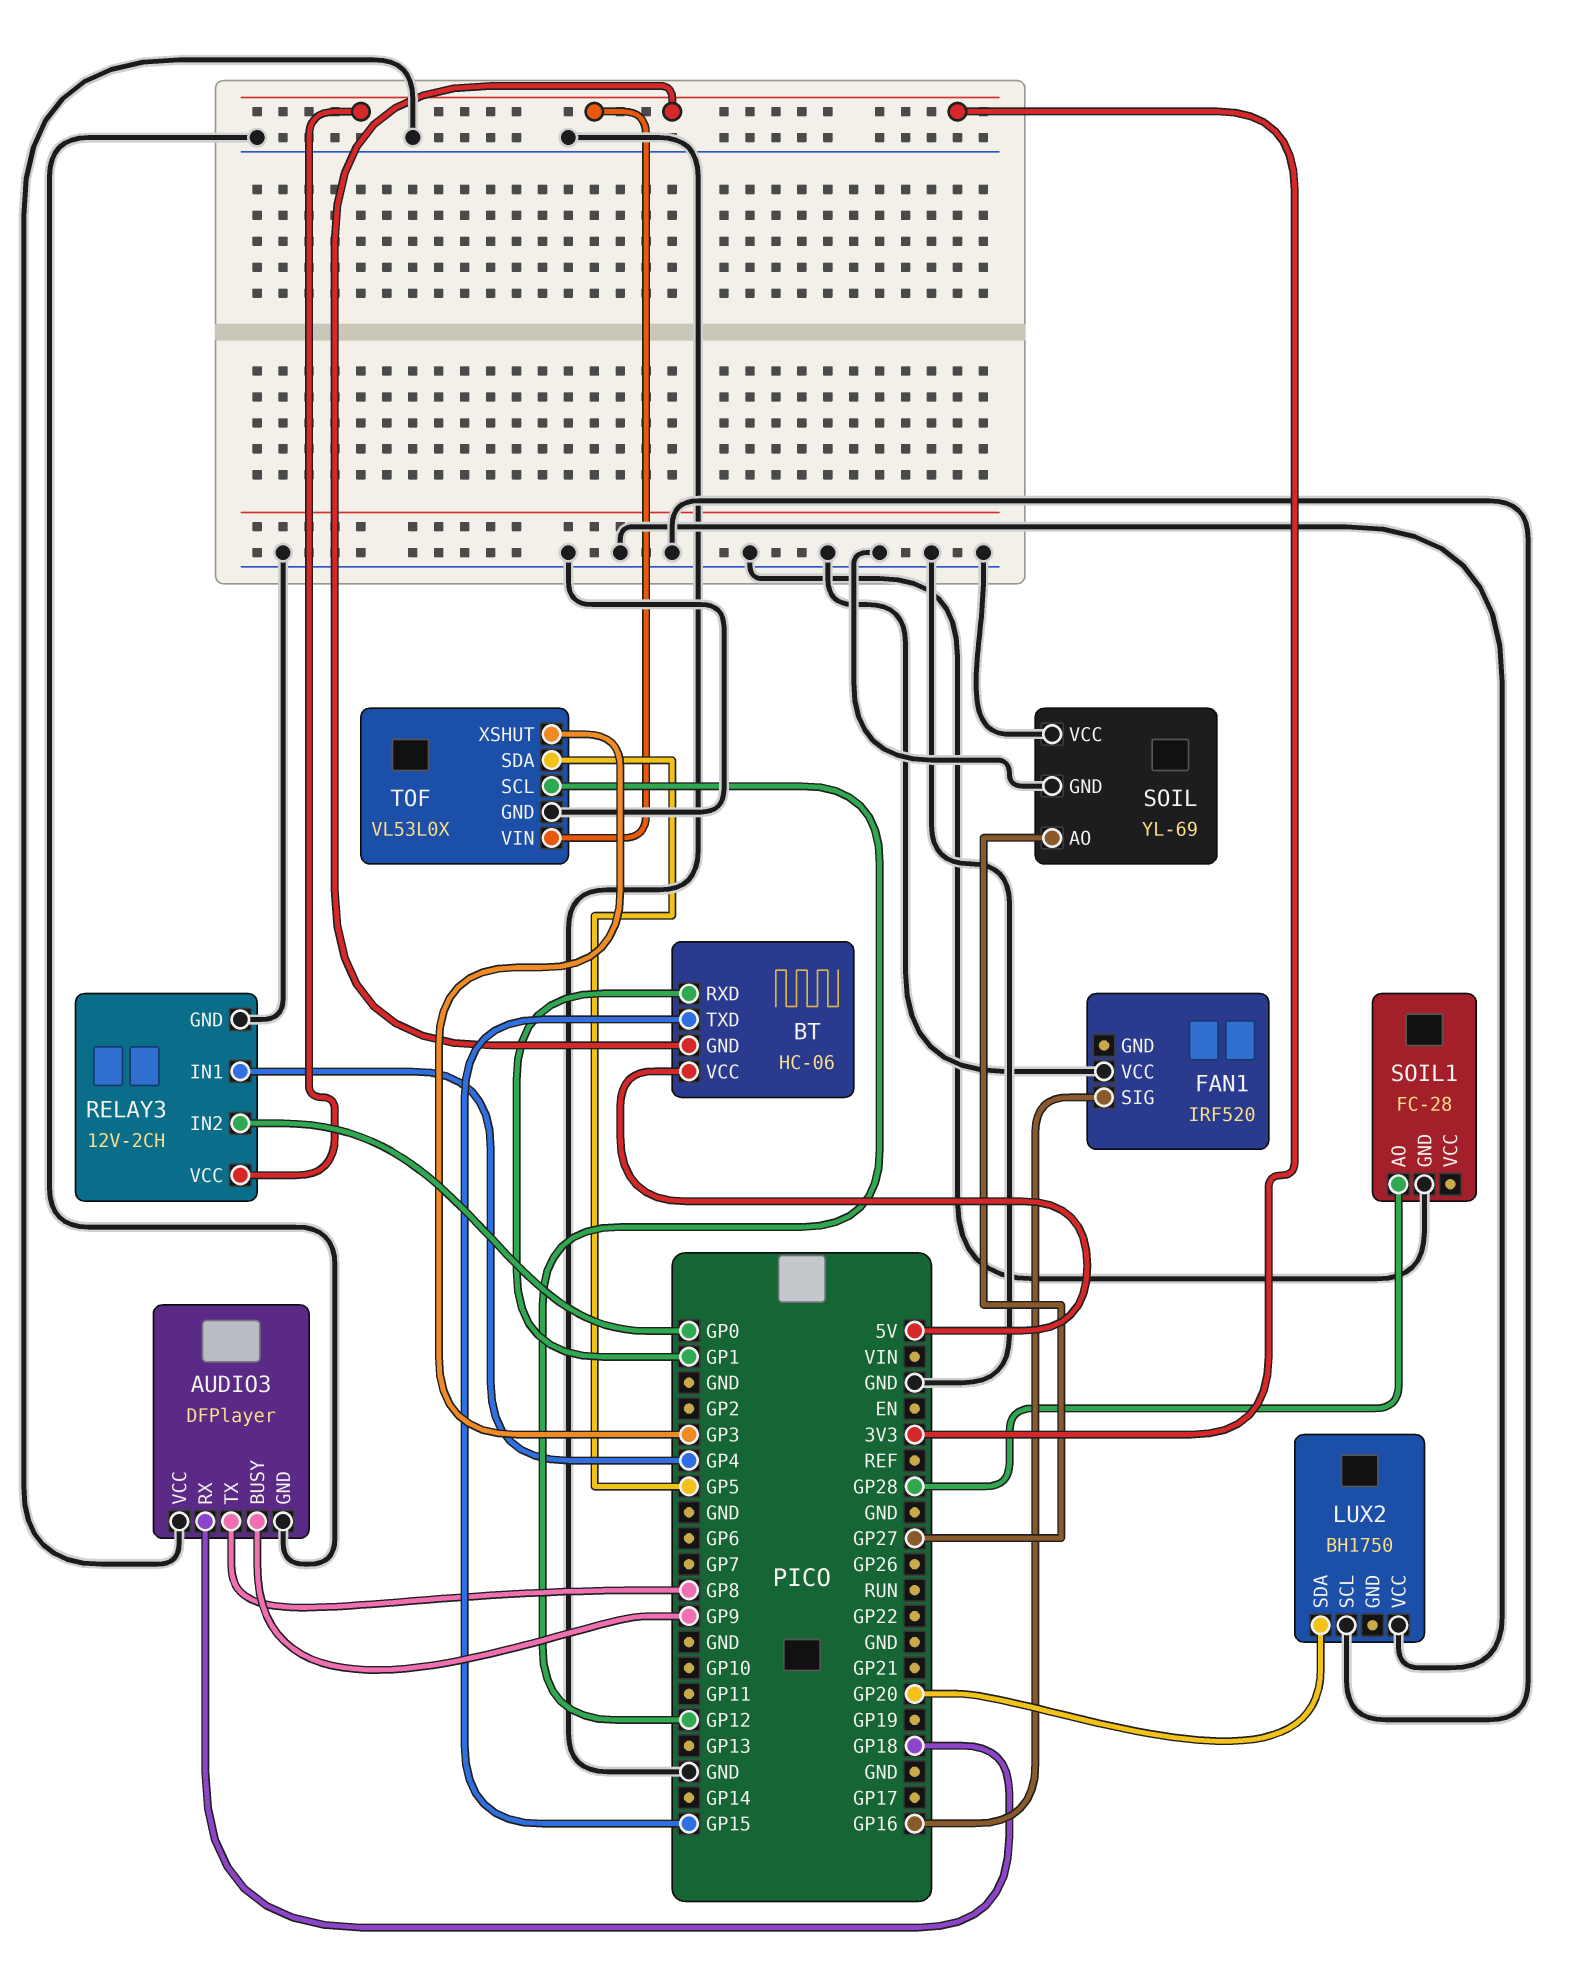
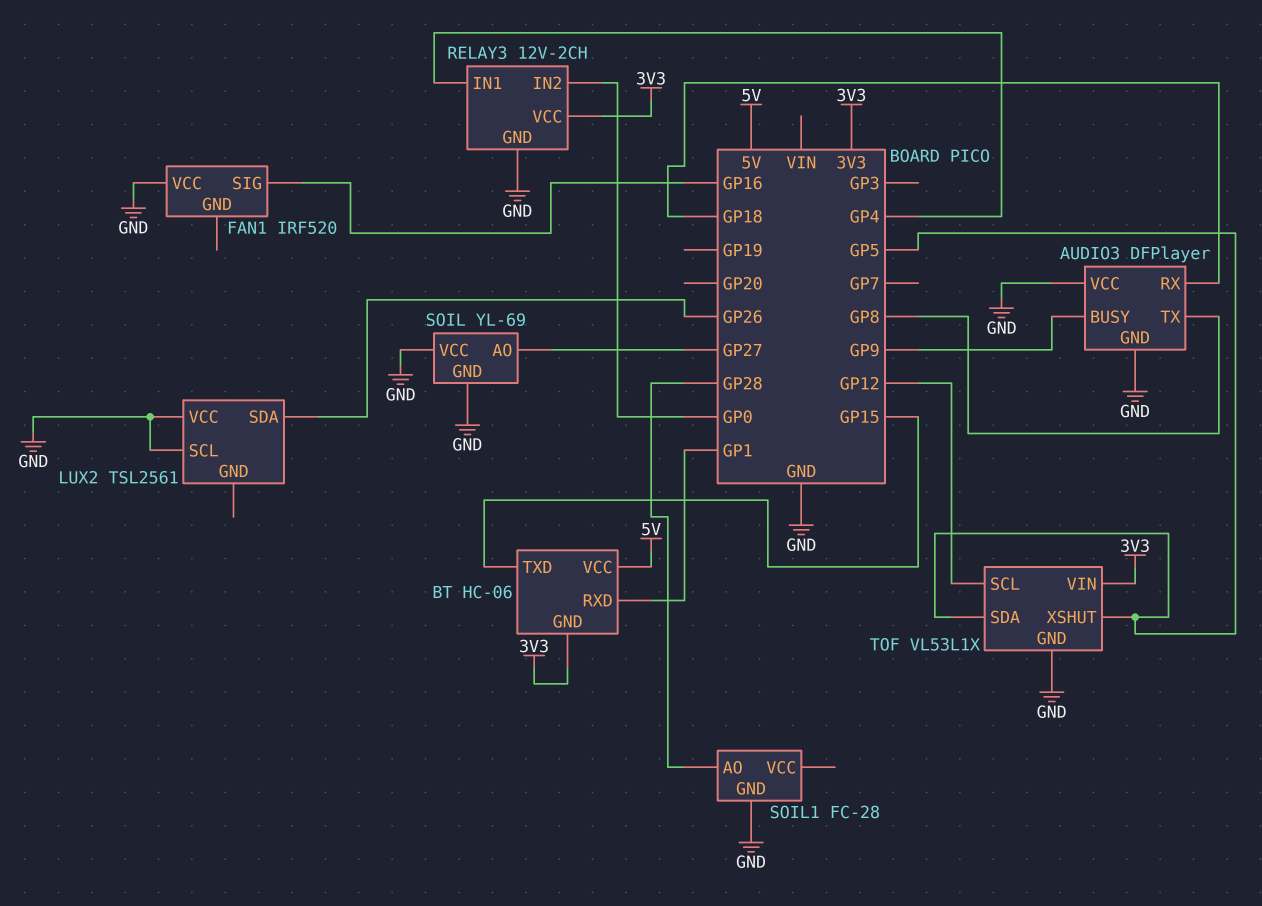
LUX2: BH1750 -> TSL2561
LUX2 pin SDA: GP20 -> GP26
TOF: VL53L0X -> VL53L1X
TOF pin XSHUT: GP3 -> GP5

